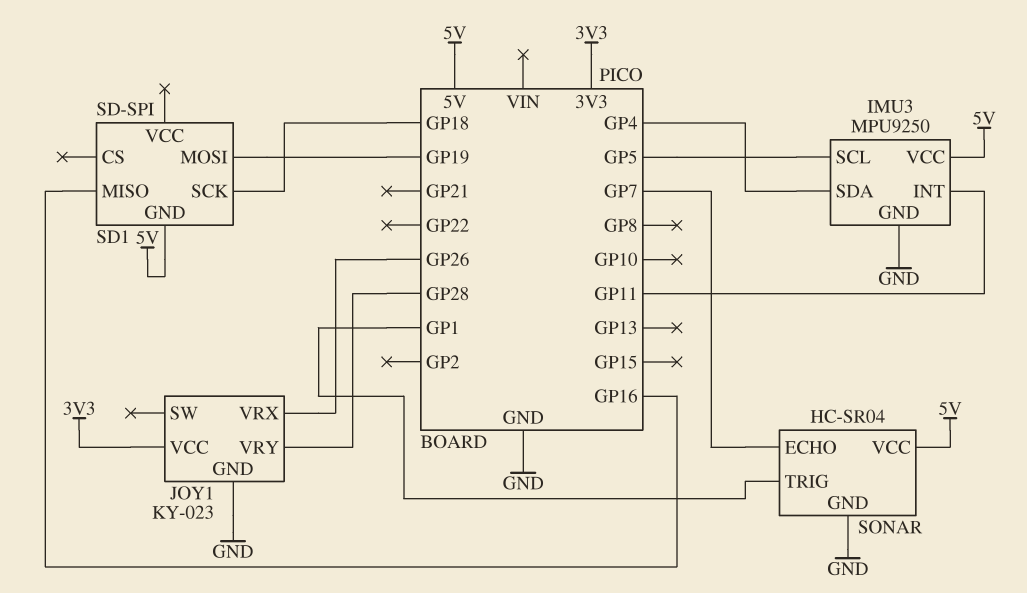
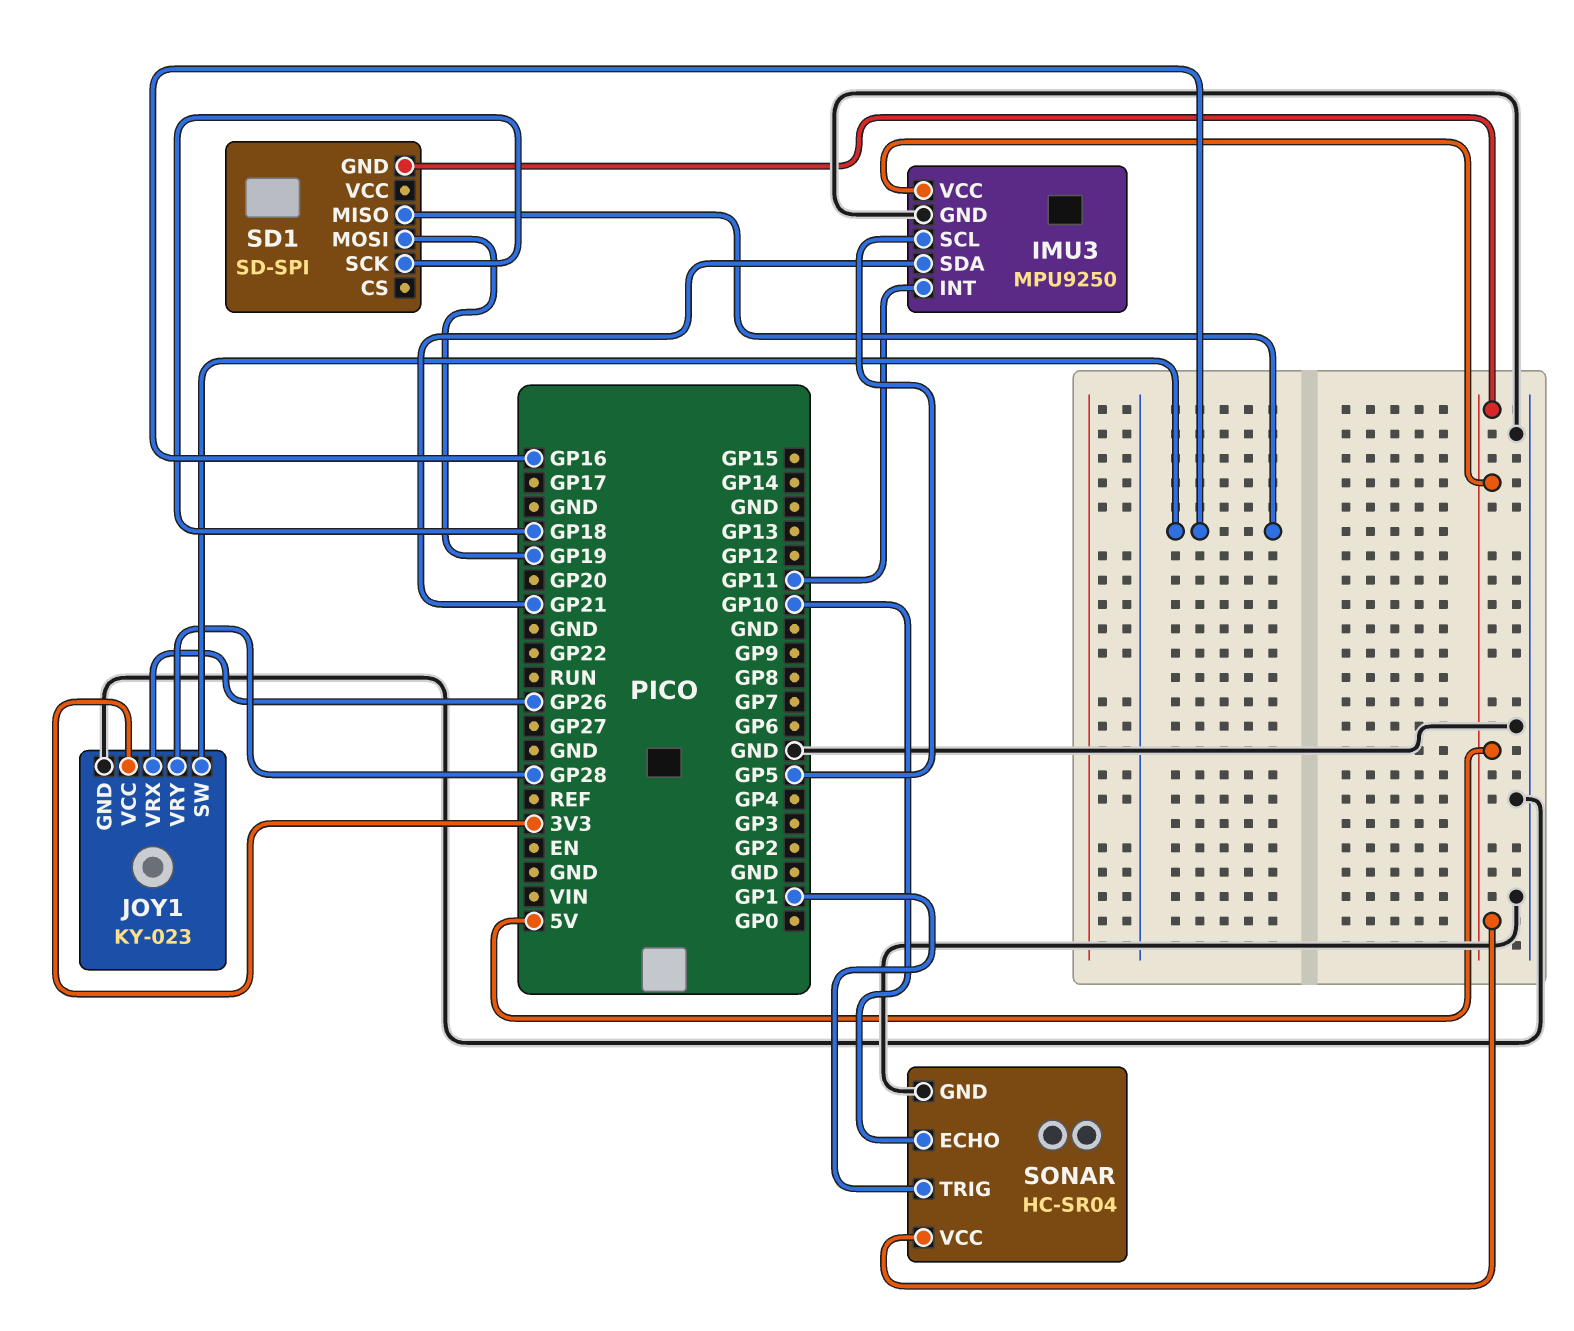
IMU3 pin SDA: GP4 -> GP21
JOY1 pin SW: none -> GP16
SONAR pin ECHO: GP7 -> GP10

